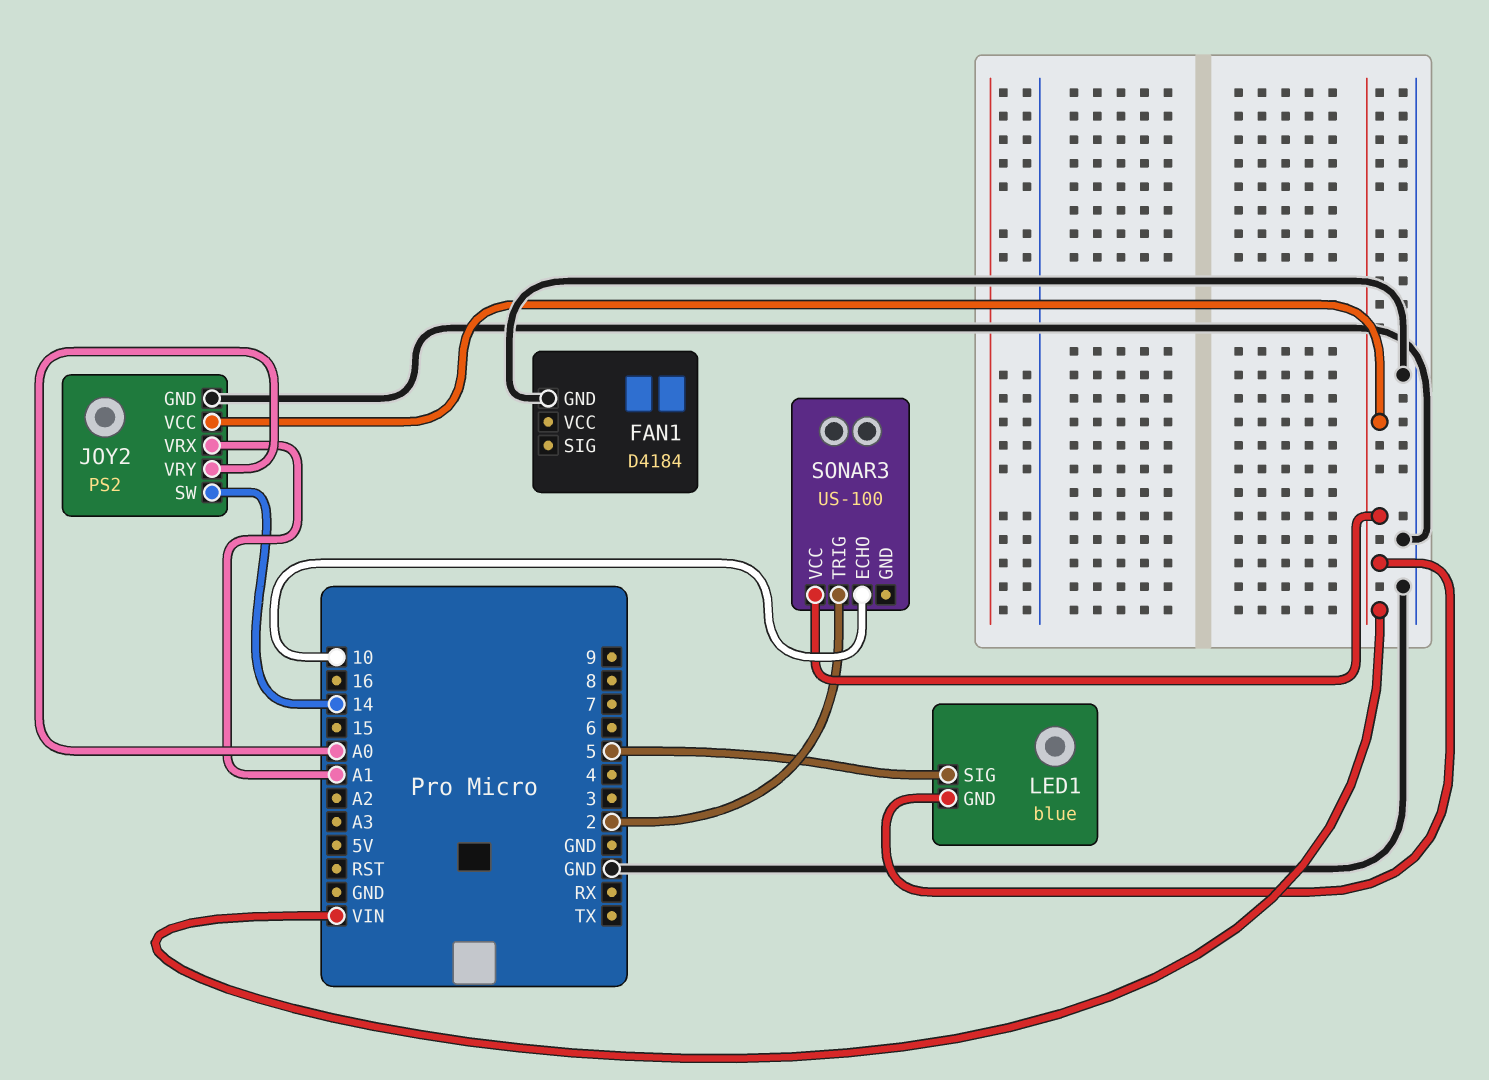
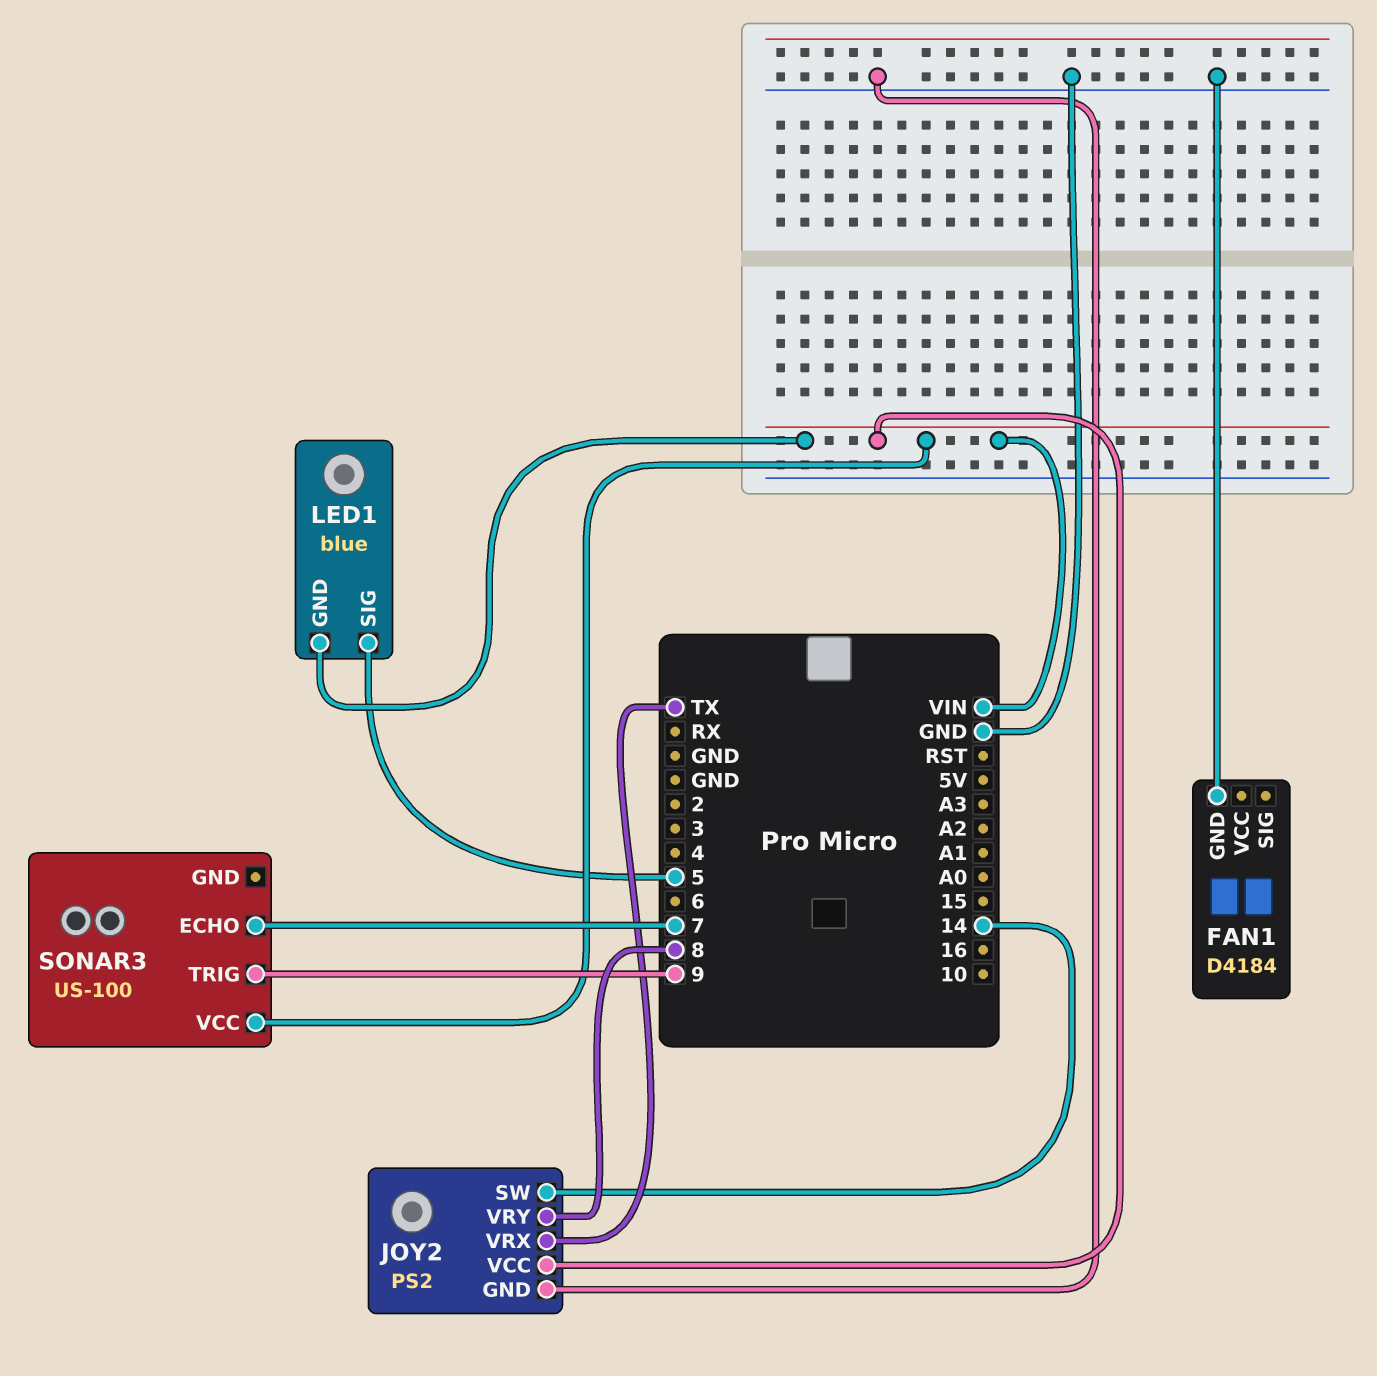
JOY2 pin VRX: A1 -> TX
JOY2 pin VRY: A0 -> 8
SONAR3 pin ECHO: 10 -> 7
SONAR3 pin TRIG: 2 -> 9

